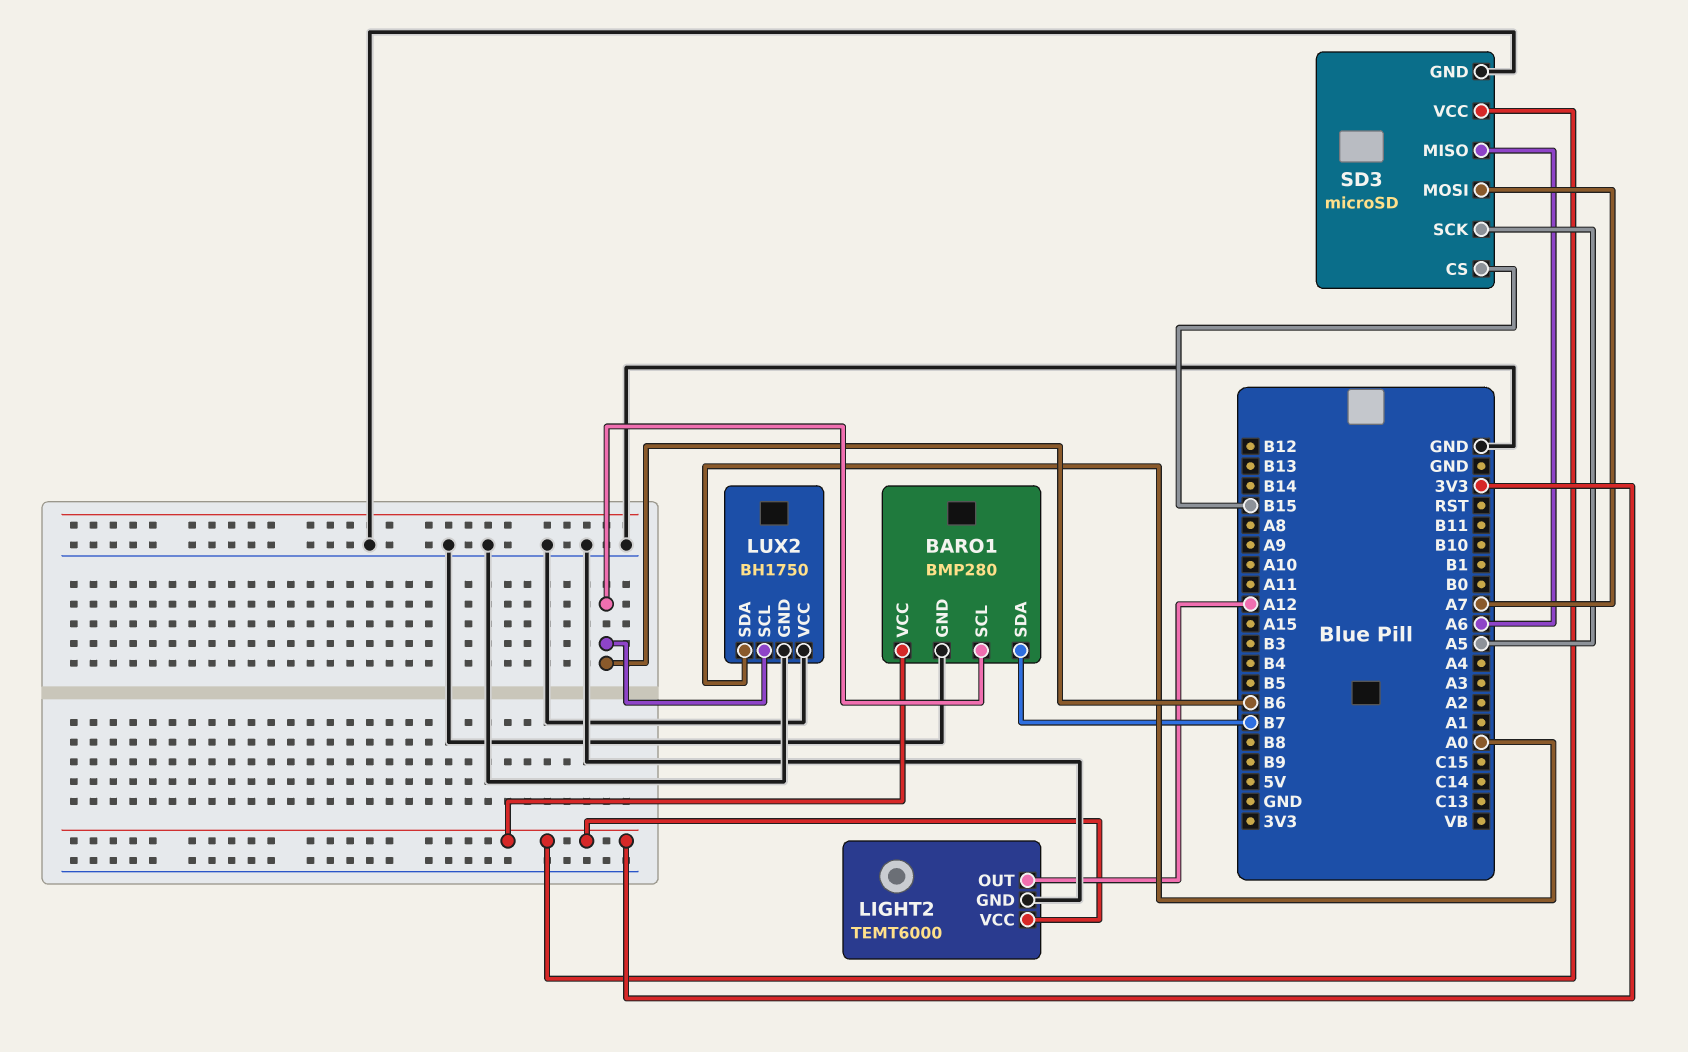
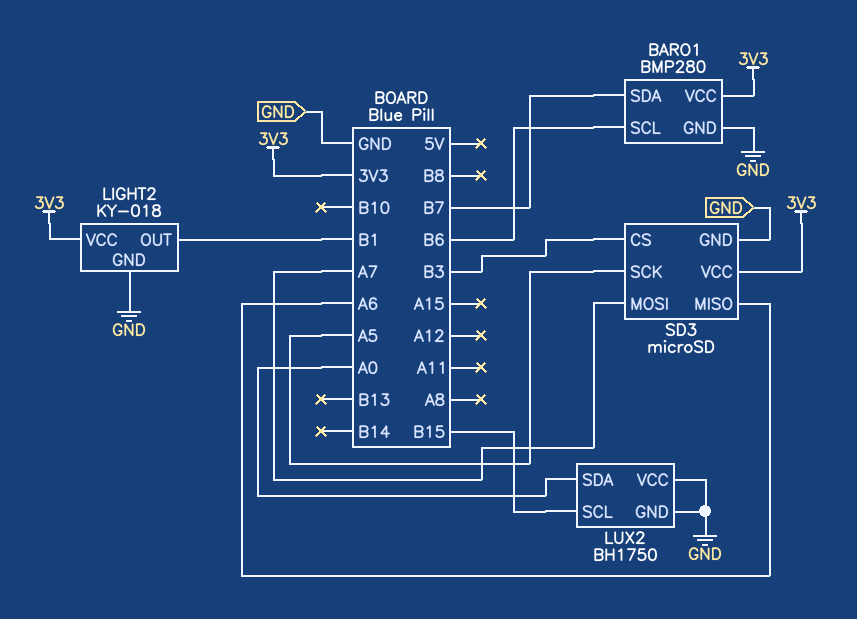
LIGHT2: TEMT6000 -> KY-018
LIGHT2 pin OUT: A12 -> B1
LUX2 pin SCL: B6 -> B15
SD3 pin CS: B15 -> B3

